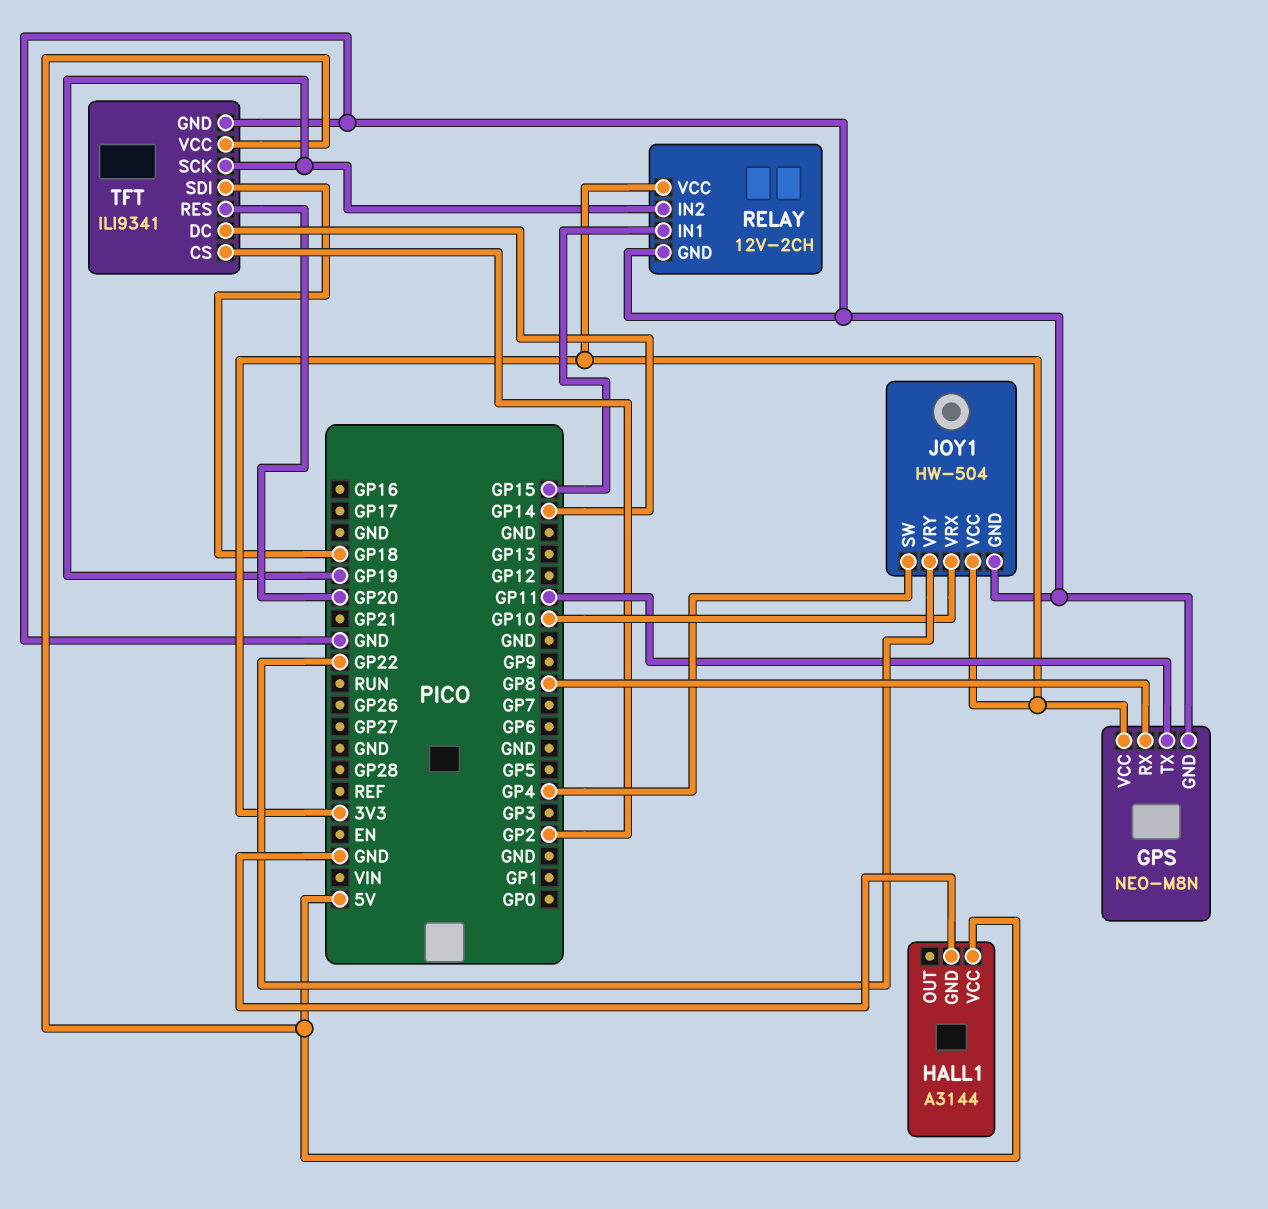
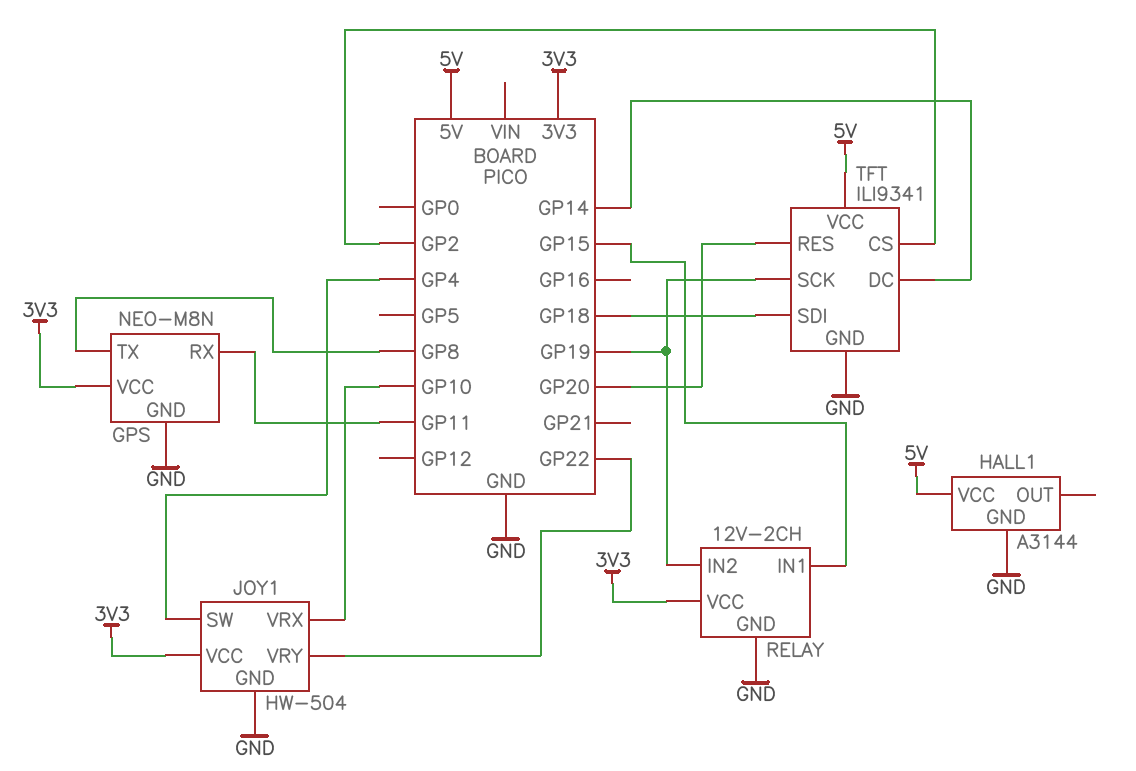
GPS pin RX: GP8 -> GP11
GPS pin TX: GP11 -> GP8

